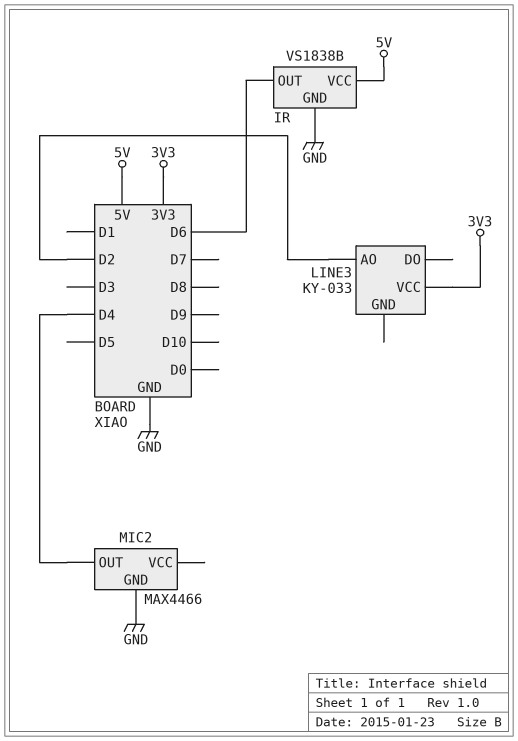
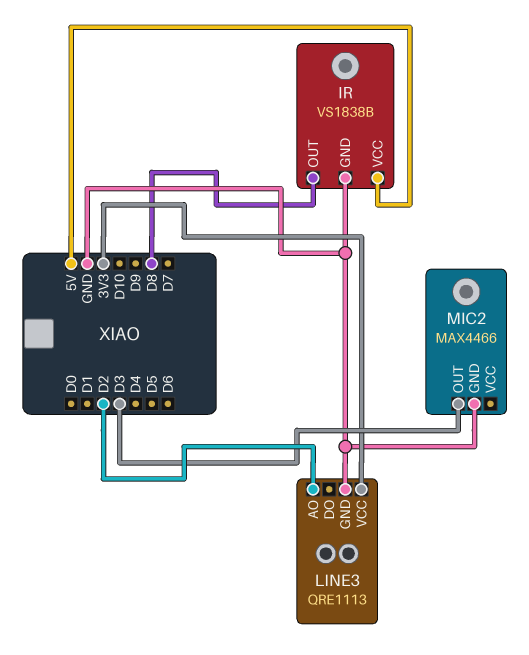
IR pin OUT: D6 -> D8
LINE3: KY-033 -> QRE1113
LINE3 pin GND: none -> GND
MIC2 pin OUT: D4 -> D3

